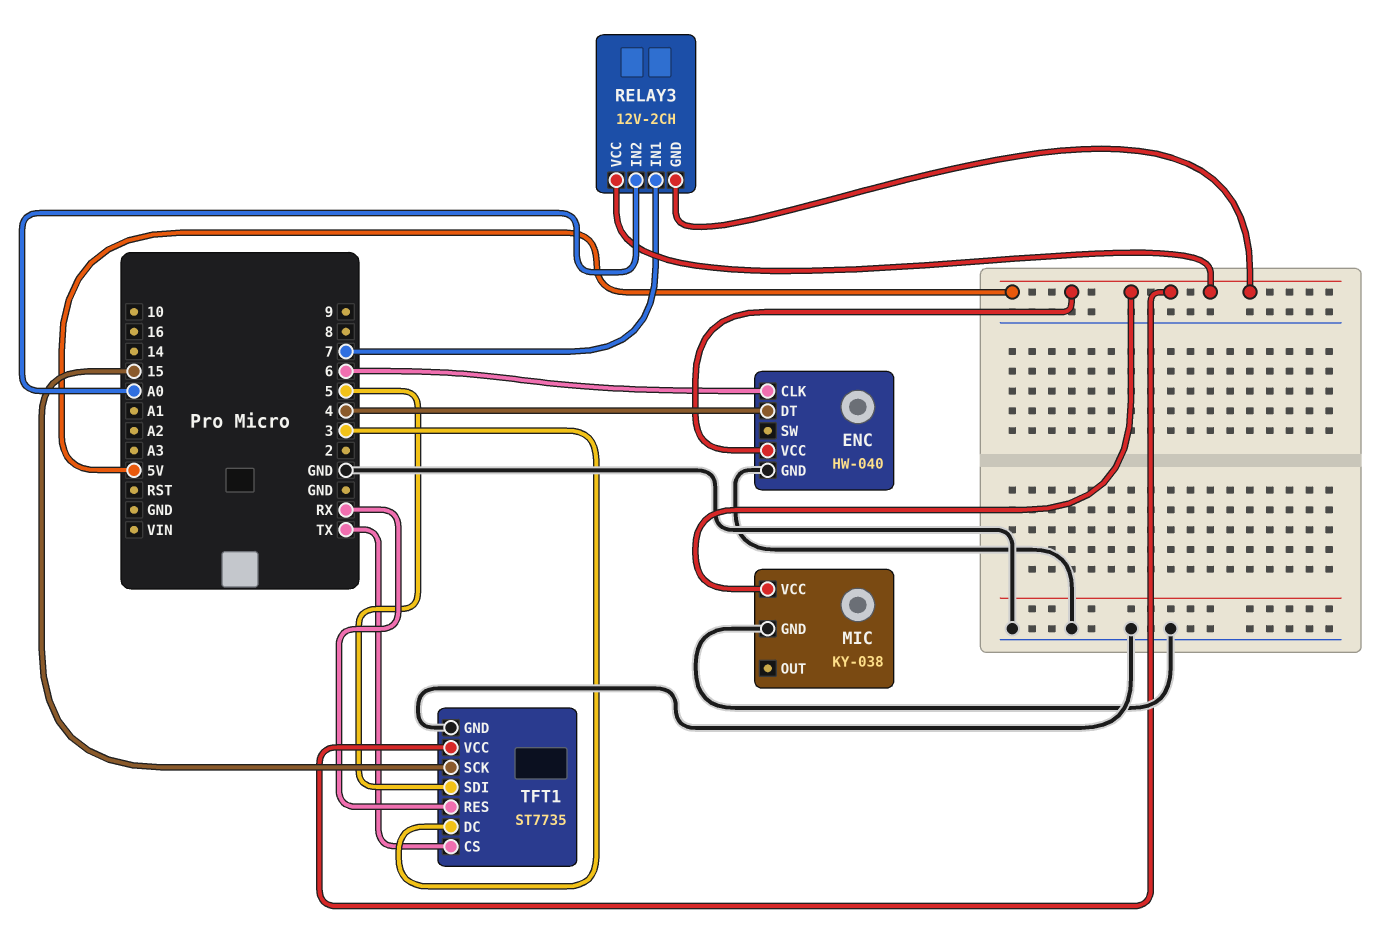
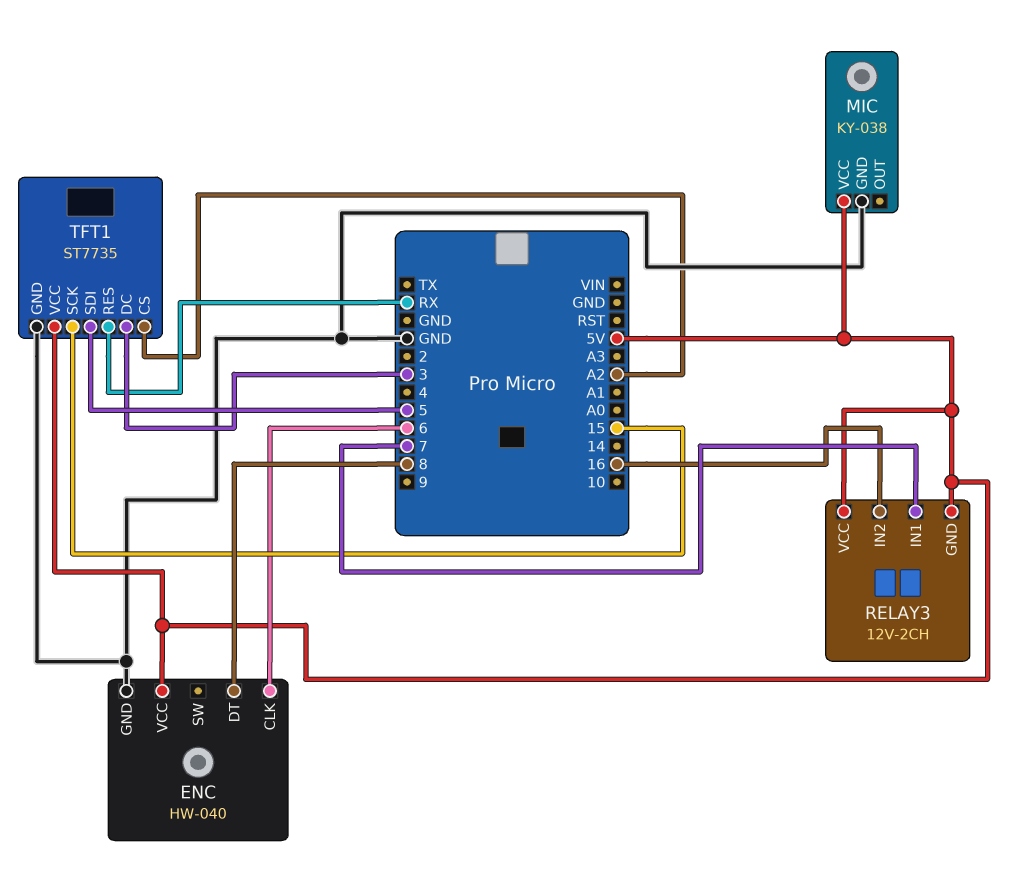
ENC pin DT: 4 -> 8
RELAY3 pin IN2: A0 -> 16
TFT1 pin CS: TX -> A2

